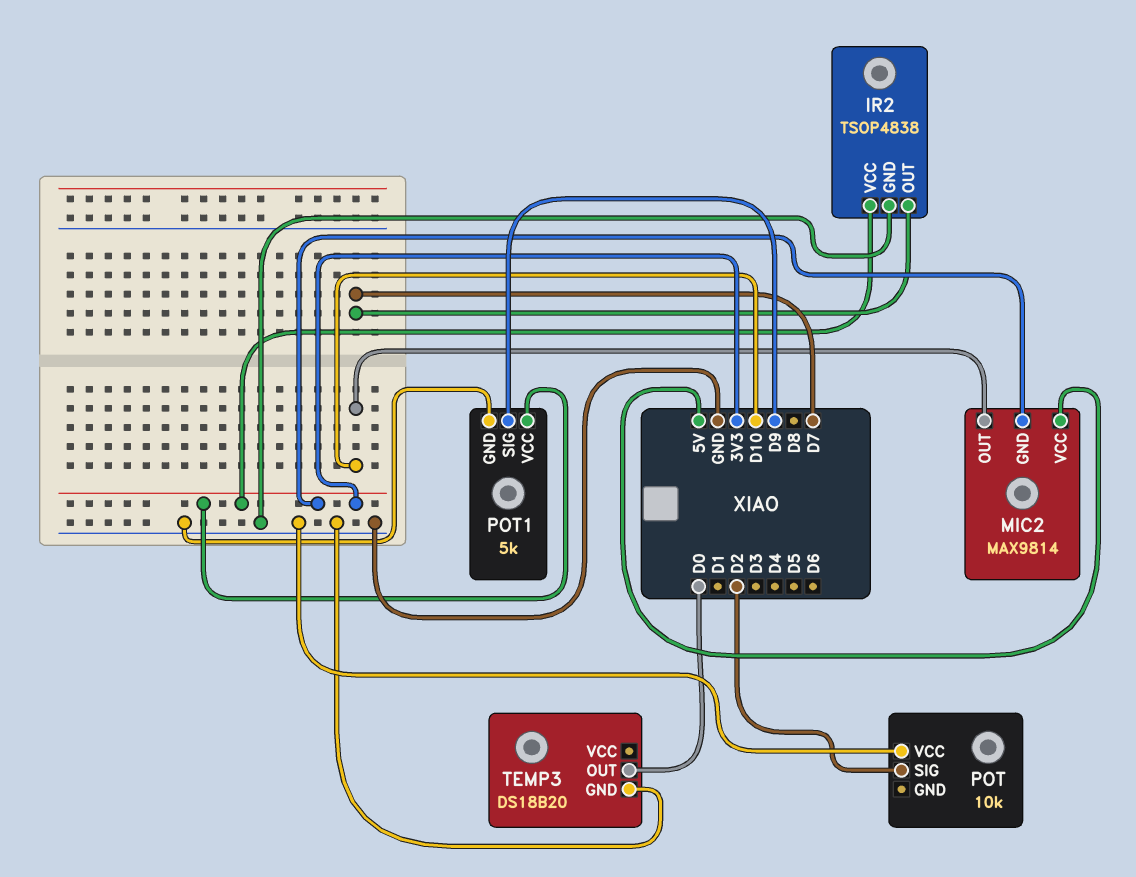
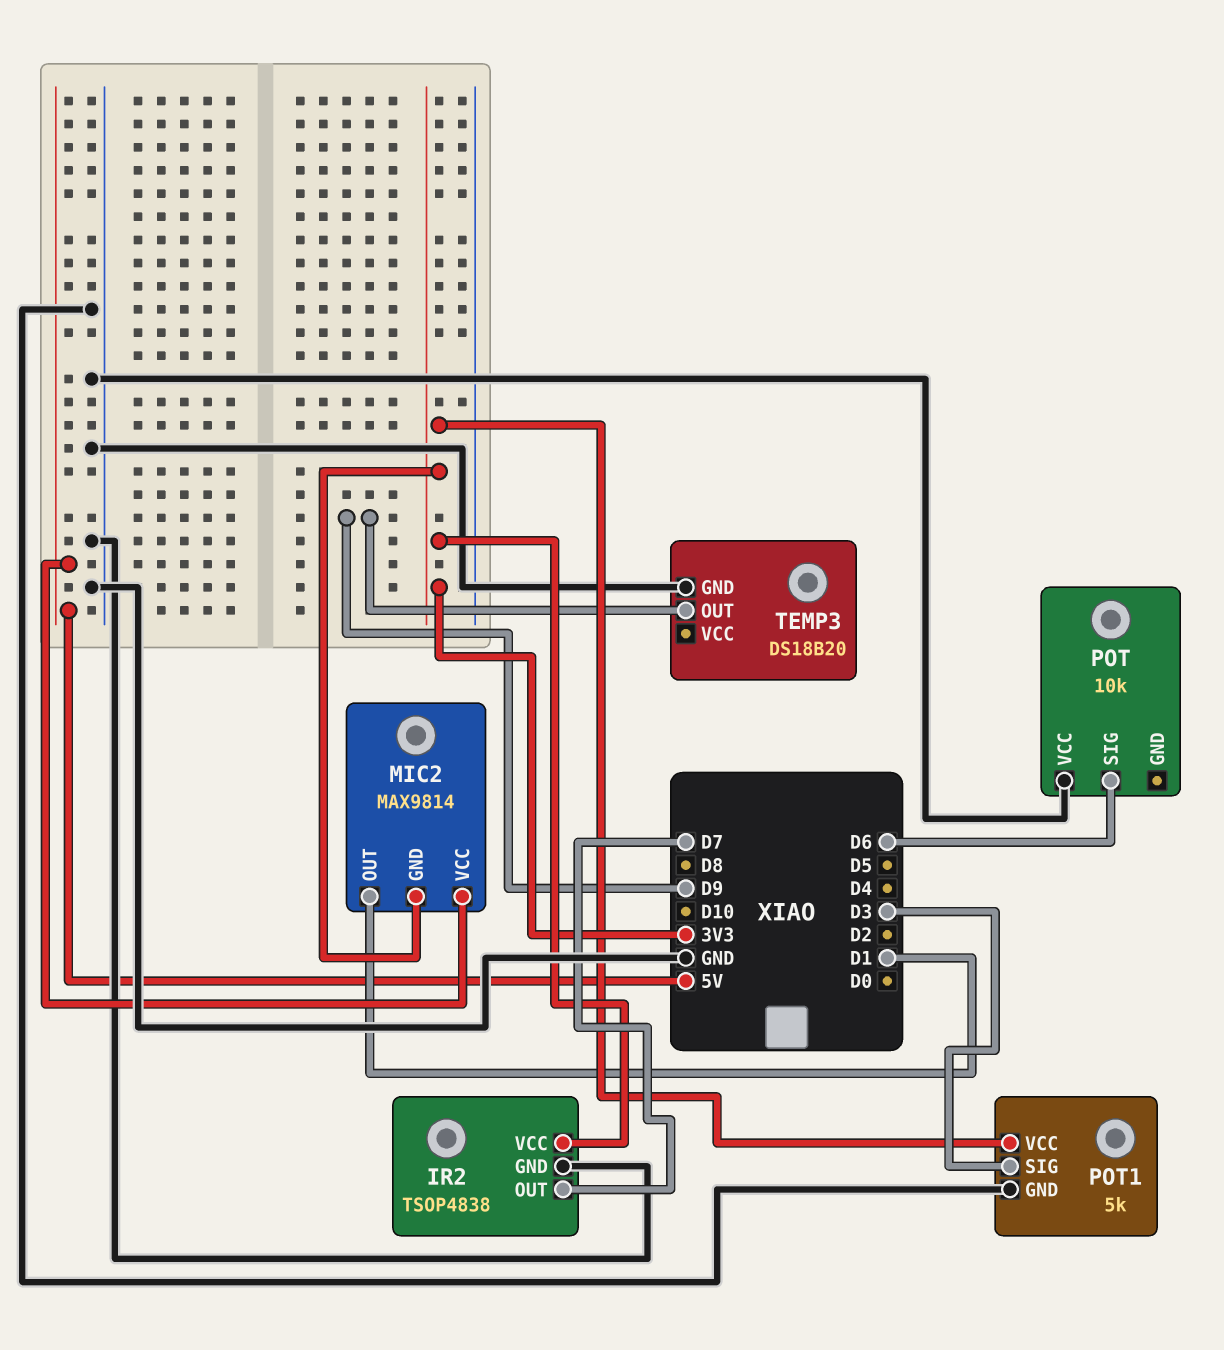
MIC2 pin OUT: D10 -> D1
POT pin SIG: D2 -> D6
POT1 pin SIG: D9 -> D3
TEMP3 pin OUT: D0 -> D9

